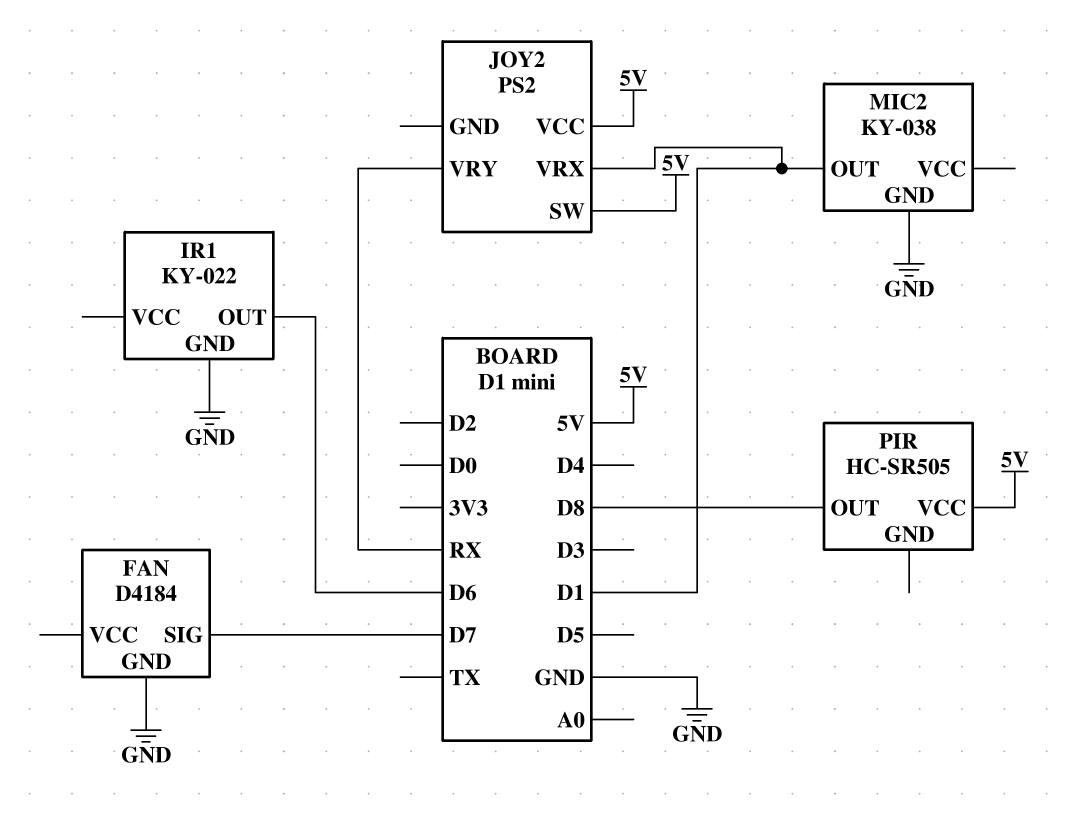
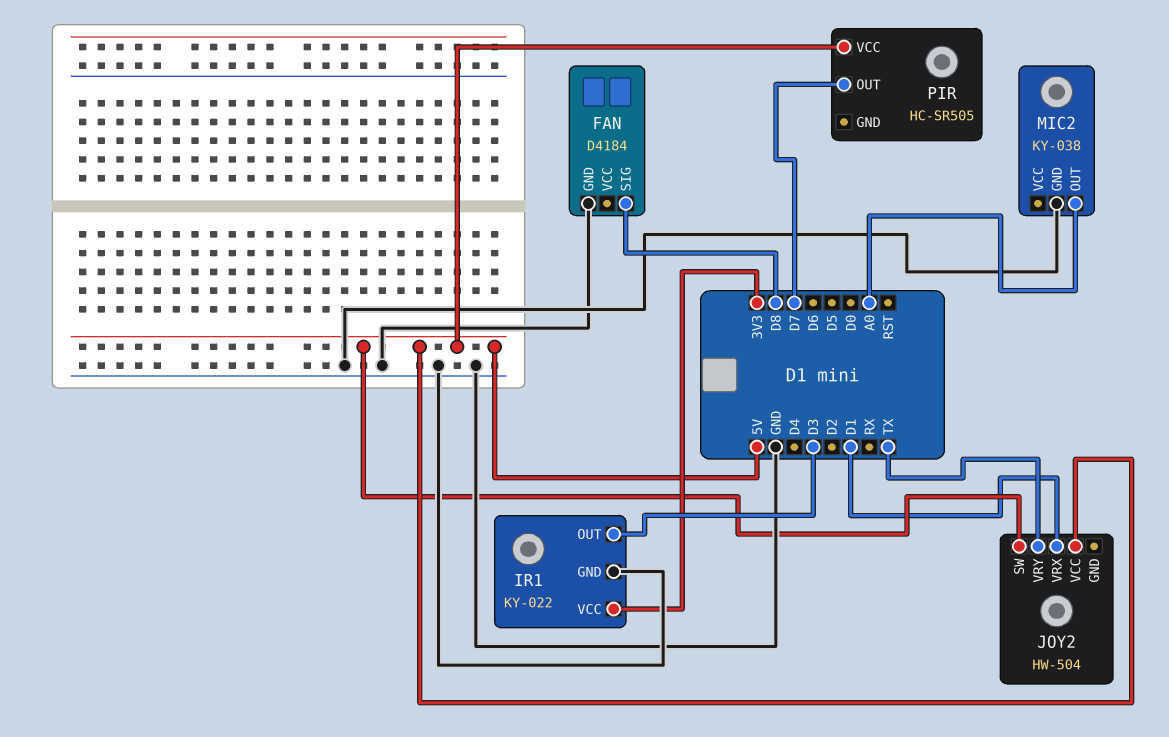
FAN pin SIG: D7 -> D8
IR1 pin OUT: D6 -> D3
IR1 pin VCC: none -> 3V3
JOY2: PS2 -> HW-504
JOY2 pin VRY: RX -> TX
MIC2 pin OUT: D1 -> A0
PIR pin OUT: D8 -> D7

